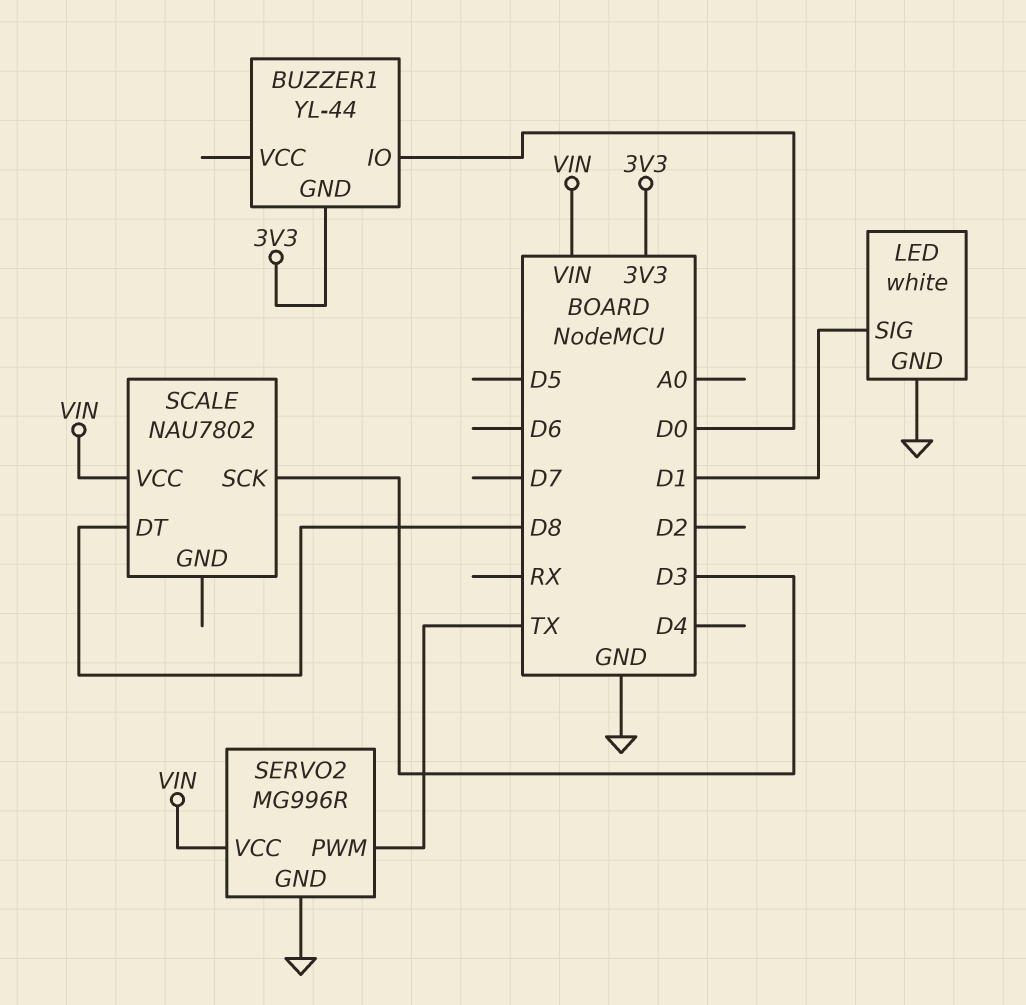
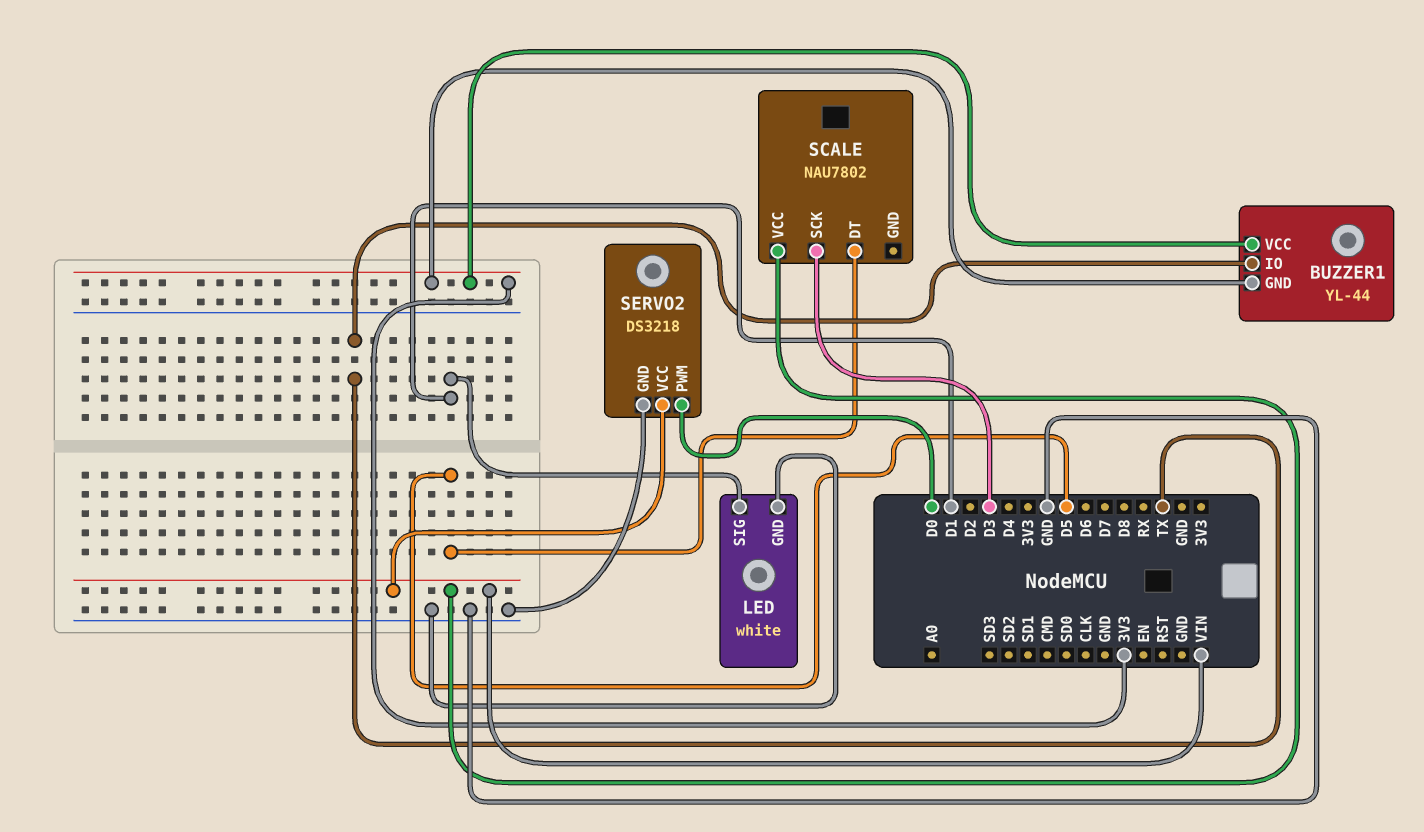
BUZZER1 pin IO: D0 -> TX
BUZZER1 pin VCC: none -> 3V3
SCALE pin DT: D8 -> D5
SERVO2: MG996R -> DS3218
SERVO2 pin PWM: TX -> D0

